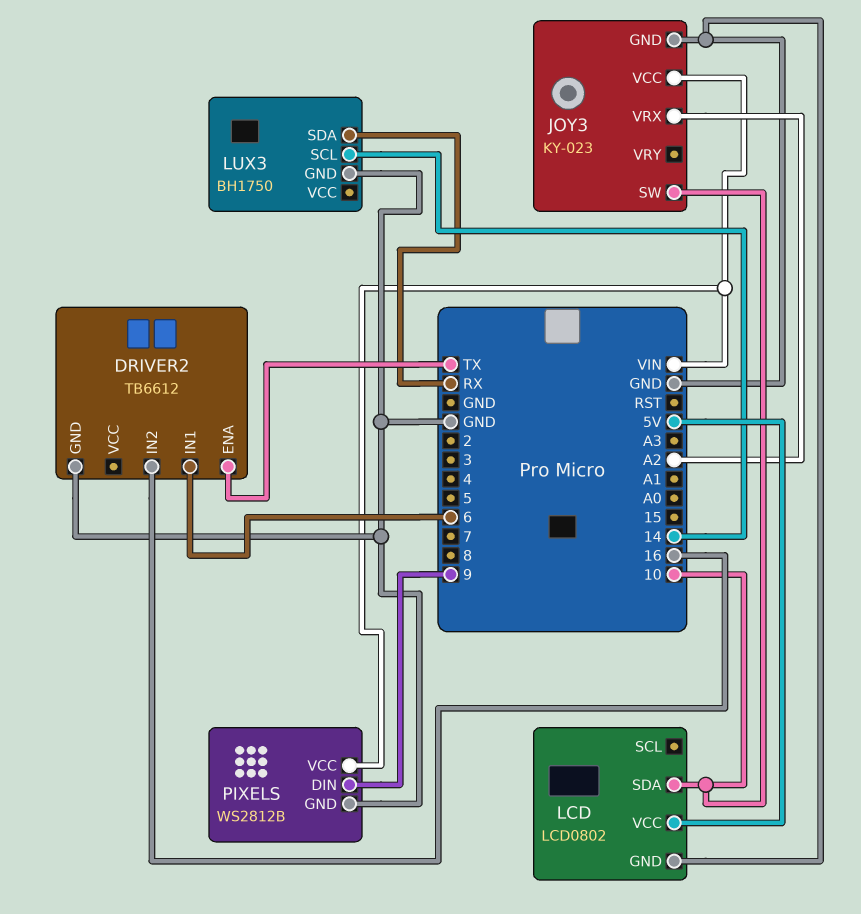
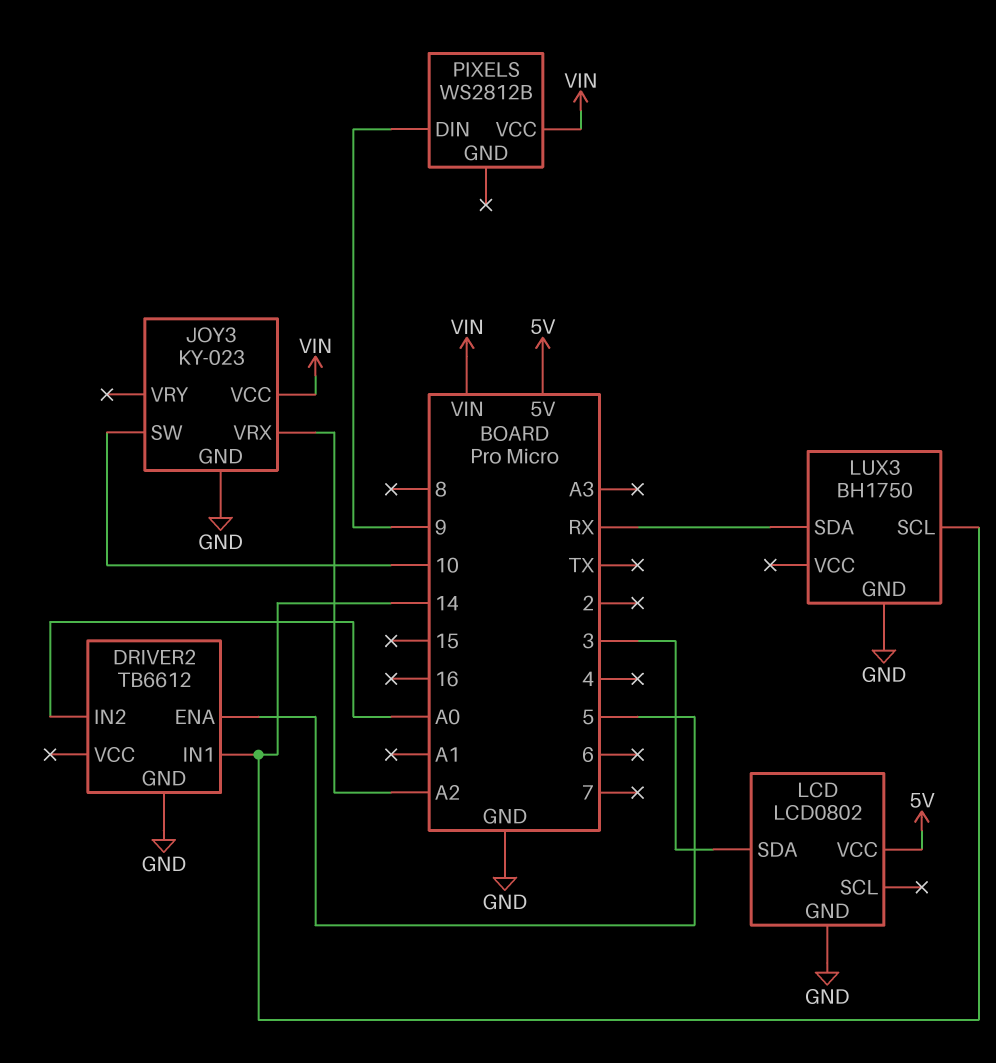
DRIVER2 pin ENA: TX -> 5
DRIVER2 pin IN1: 6 -> 14
DRIVER2 pin IN2: 16 -> A0
LCD pin SDA: 10 -> 3
PIXELS pin GND: GND -> none

